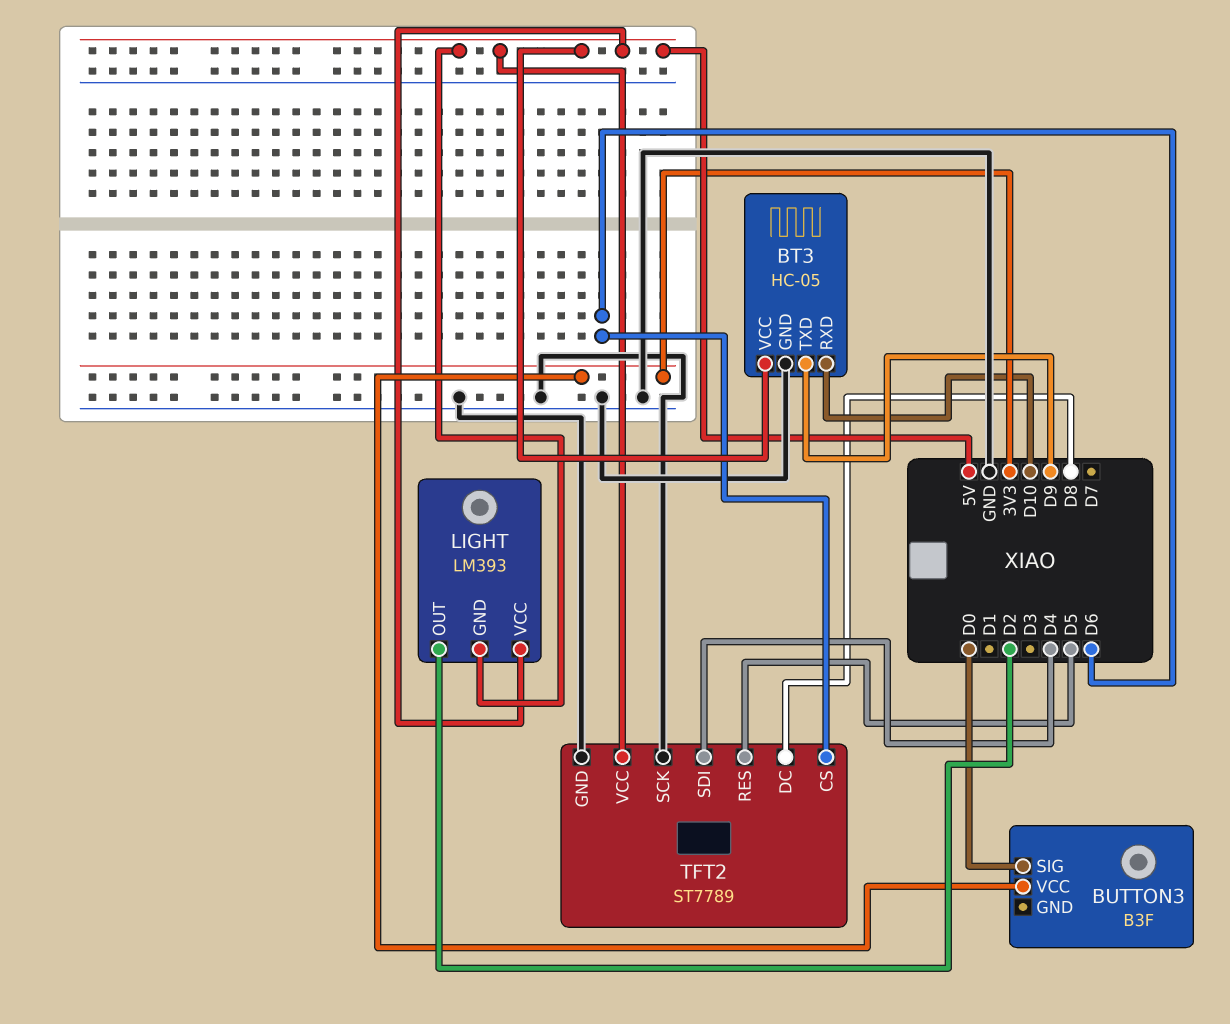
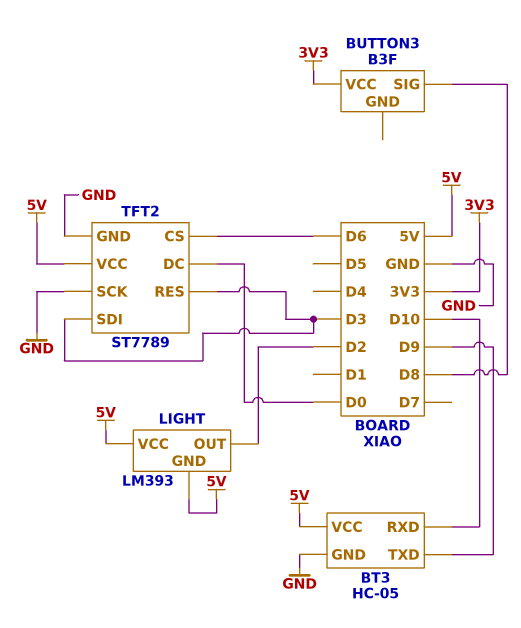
BUTTON3 pin SIG: D0 -> D8
TFT2 pin DC: D8 -> D0
TFT2 pin RES: D5 -> D3
TFT2 pin SDI: D4 -> D3

